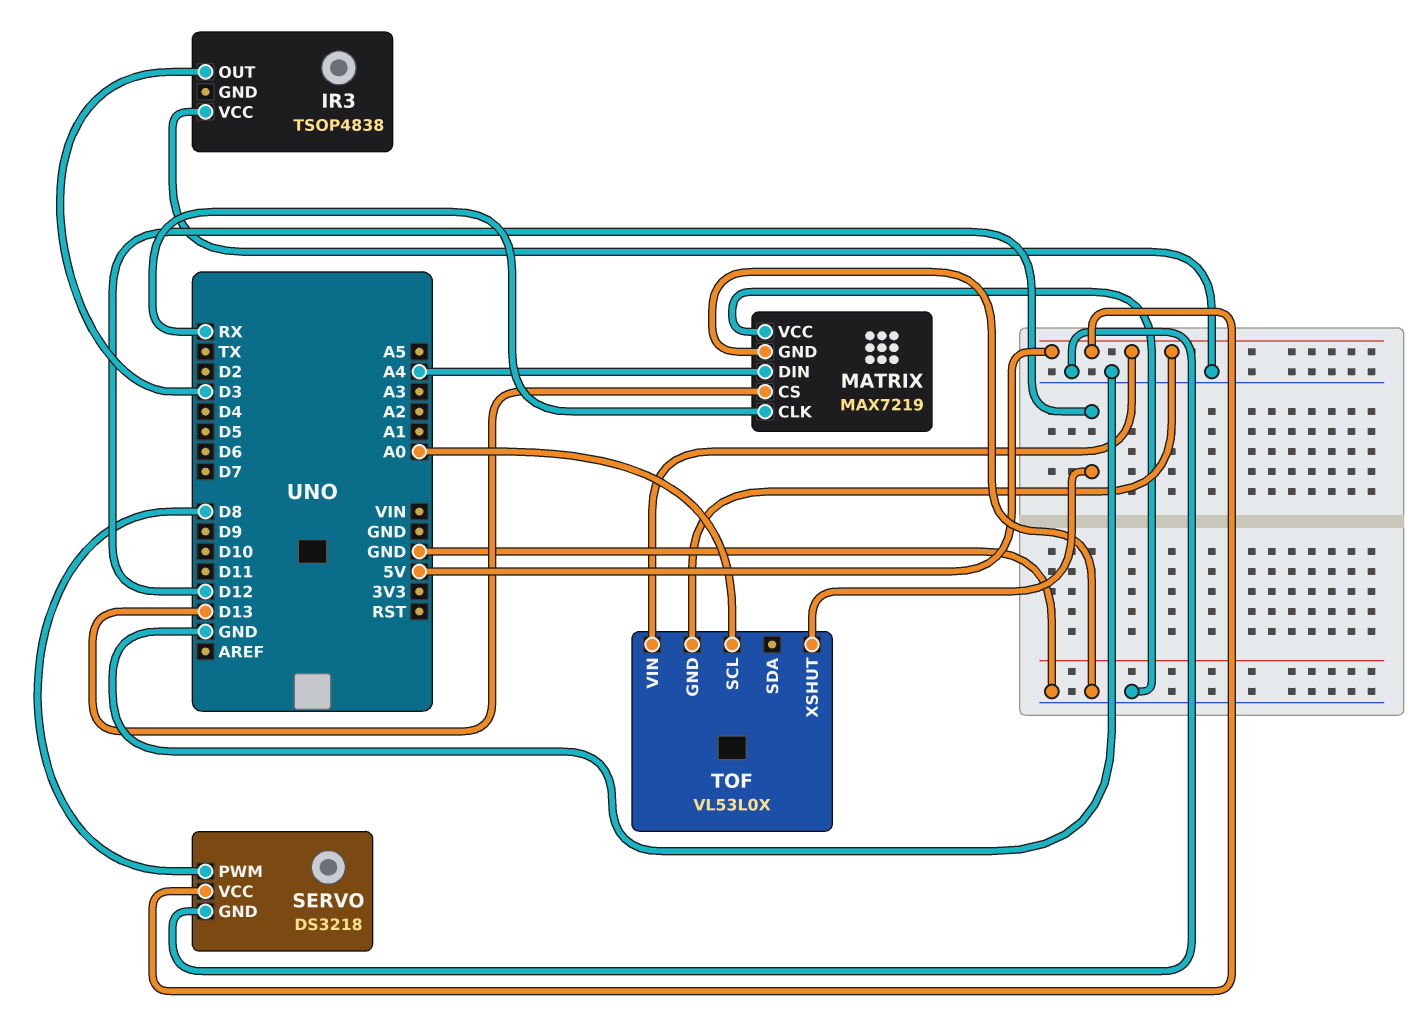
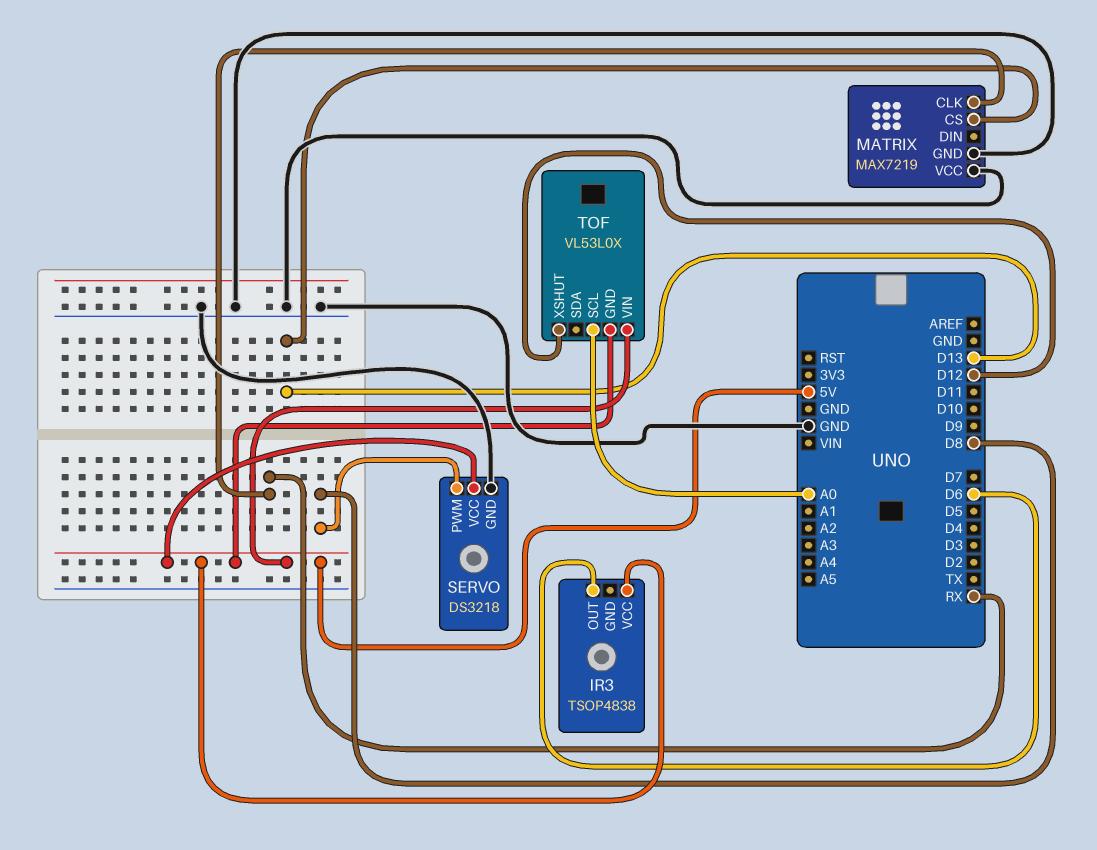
IR3 pin OUT: D3 -> D6
IR3 pin VCC: GND -> 5V
MATRIX pin DIN: A4 -> none

